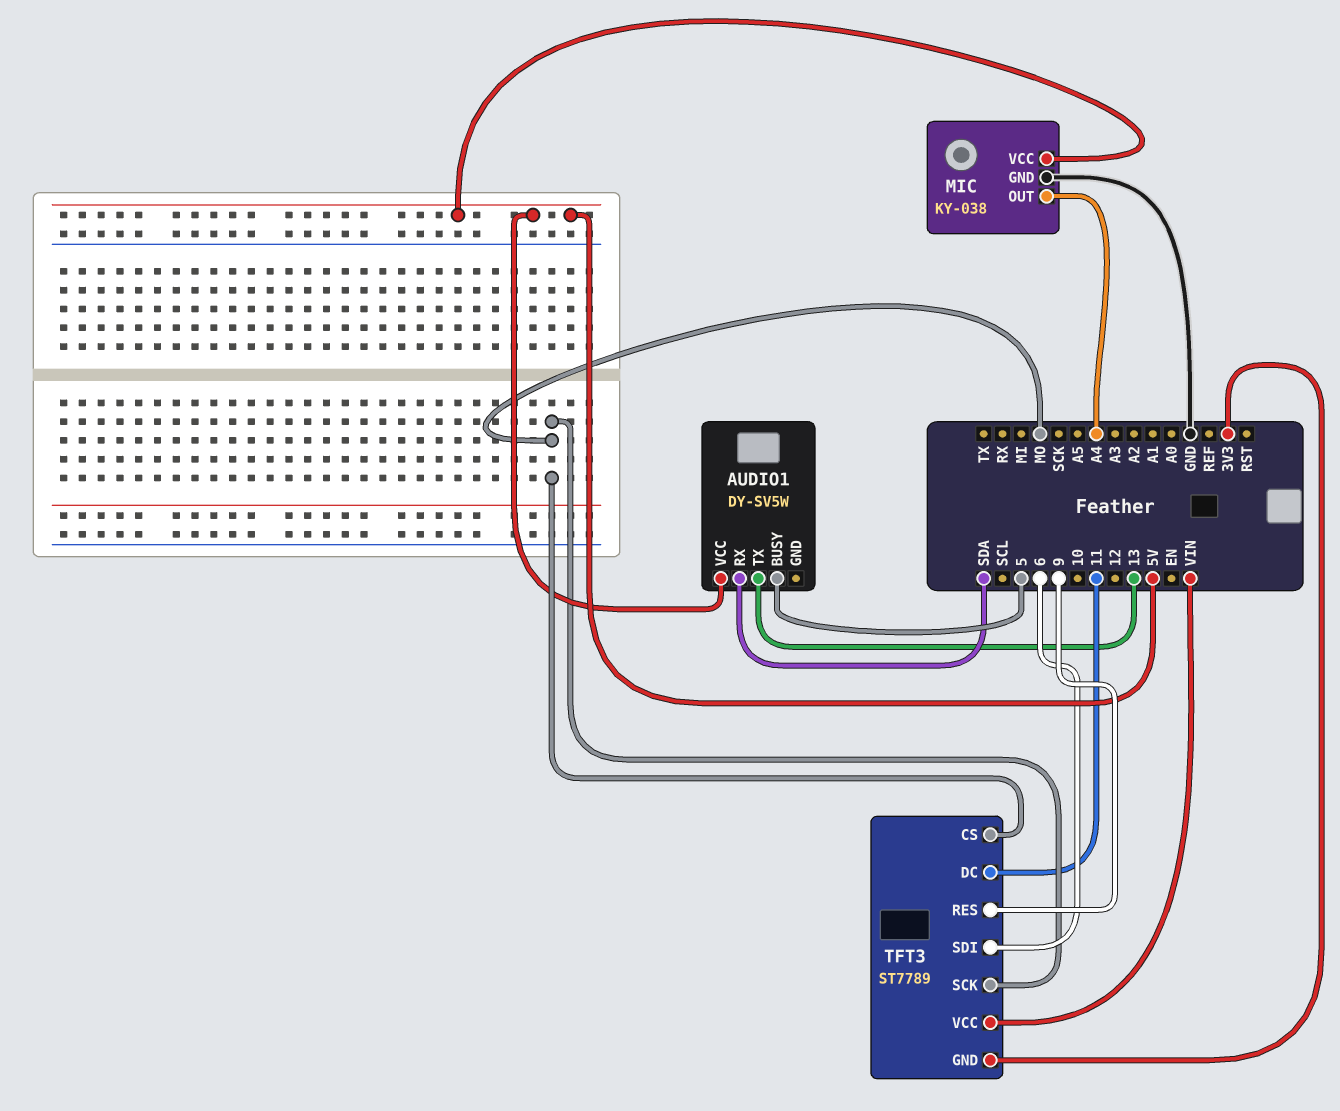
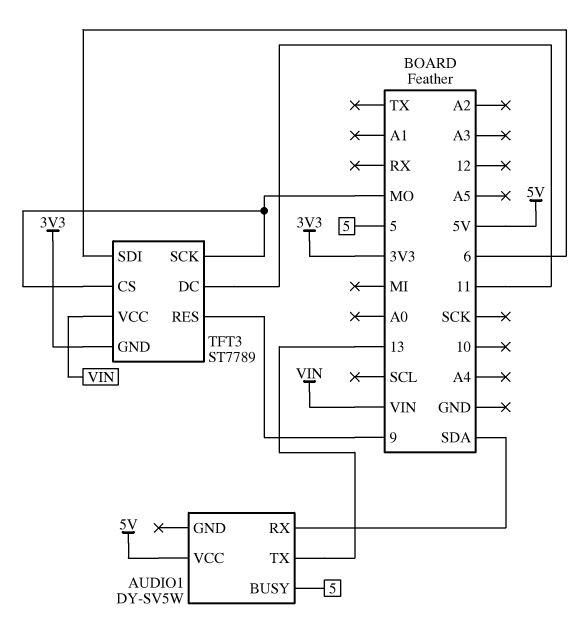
MIC: KY-038 -> none
MIC pin GND: GND -> none
MIC pin OUT: A4 -> none
MIC pin VCC: 5V -> none

